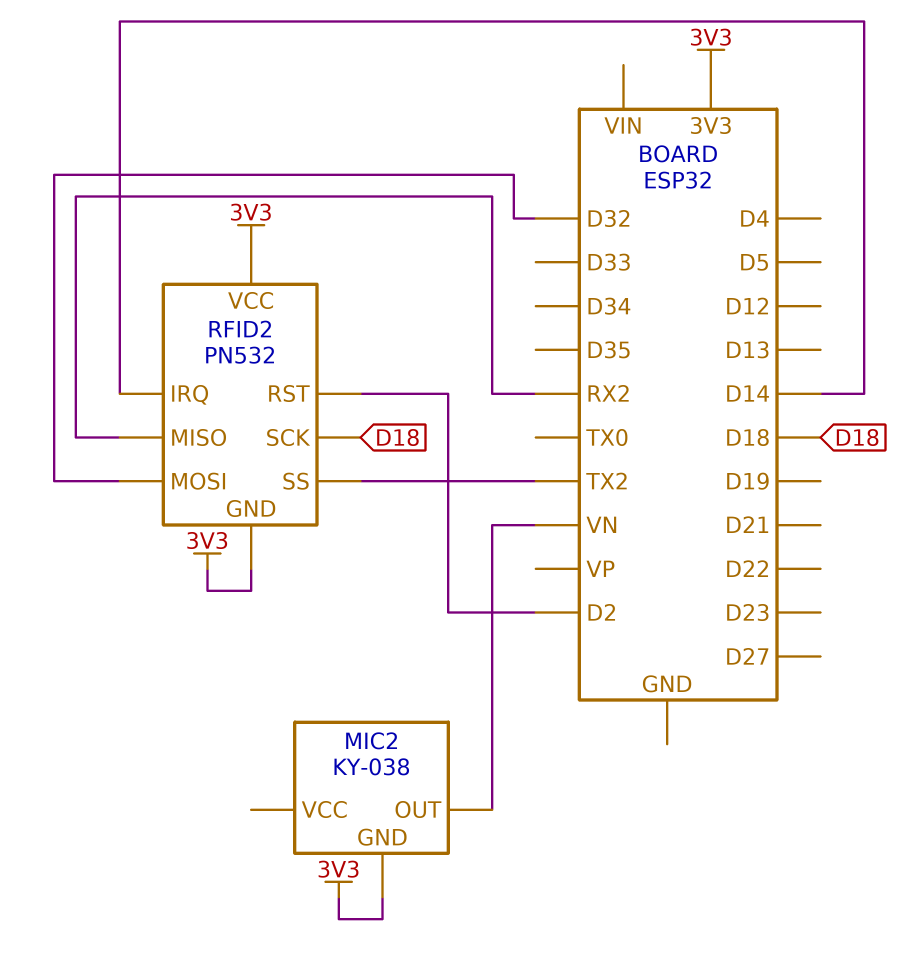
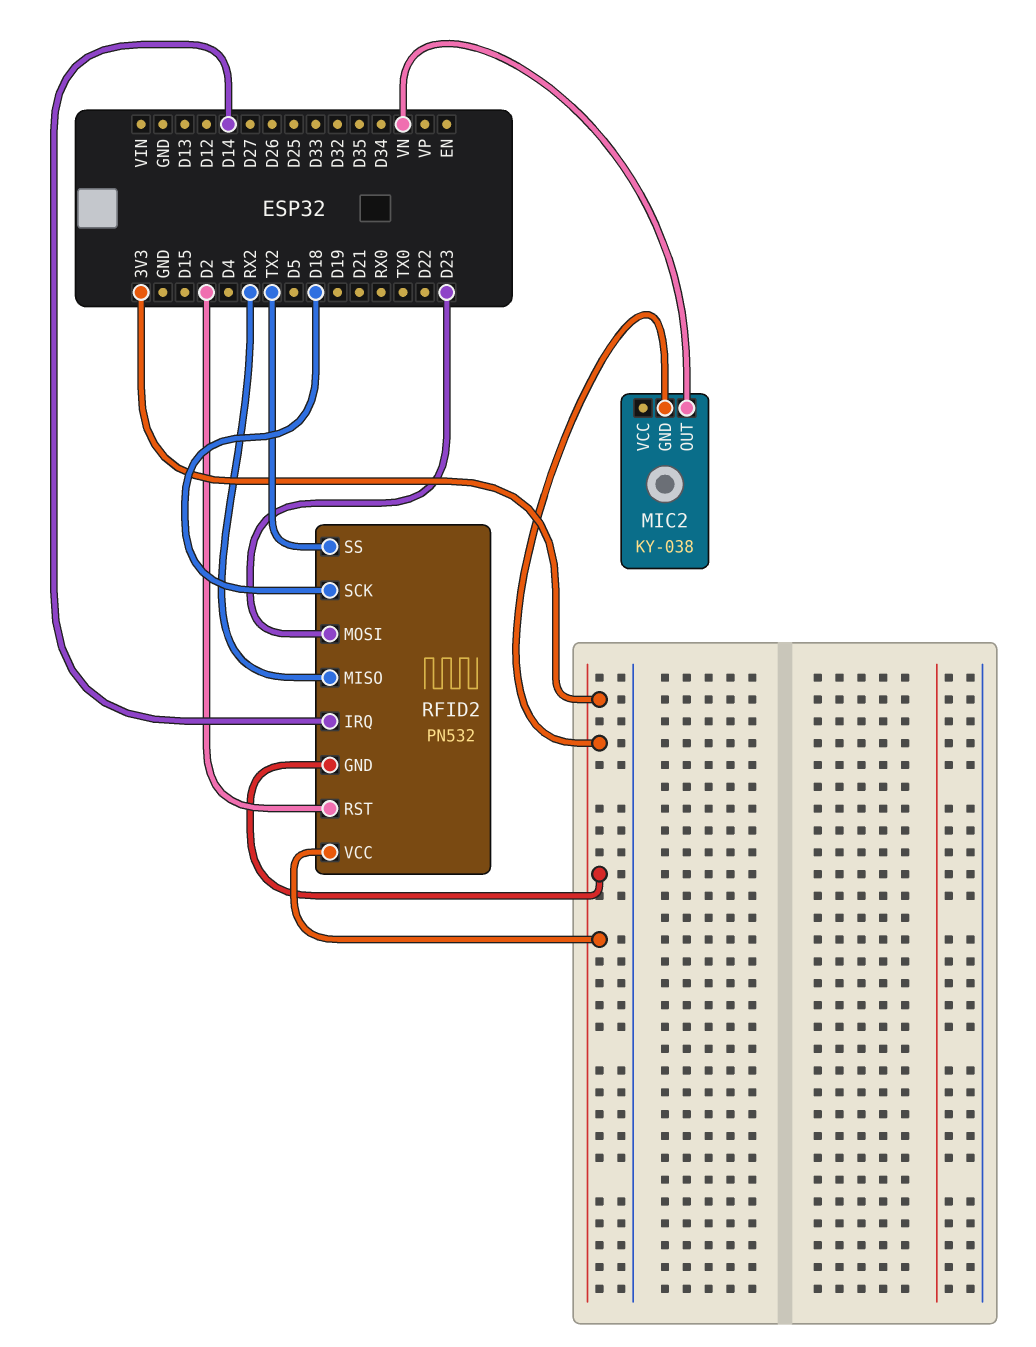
RFID2 pin MOSI: D32 -> D23

